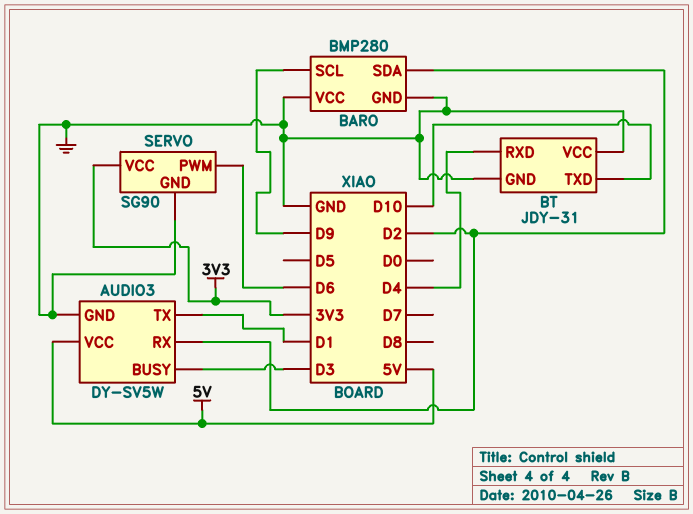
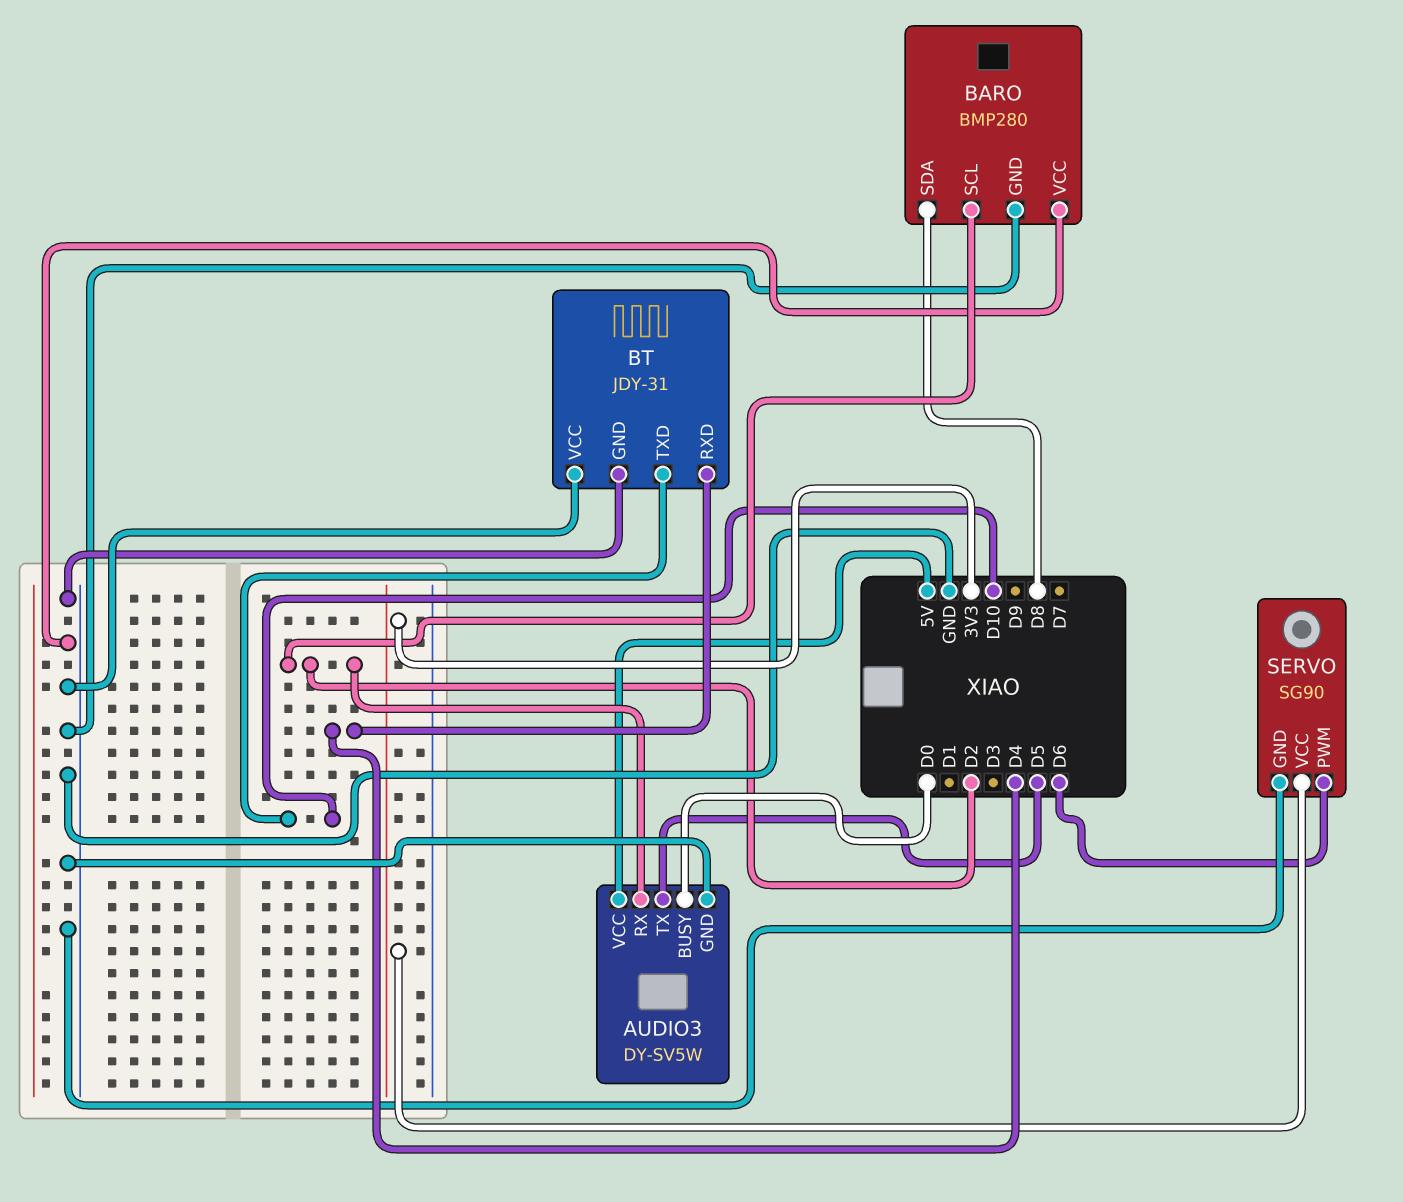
AUDIO3 pin BUSY: D3 -> D0
AUDIO3 pin TX: D1 -> D5
BARO pin SCL: D9 -> D2
BARO pin SDA: D2 -> D8

